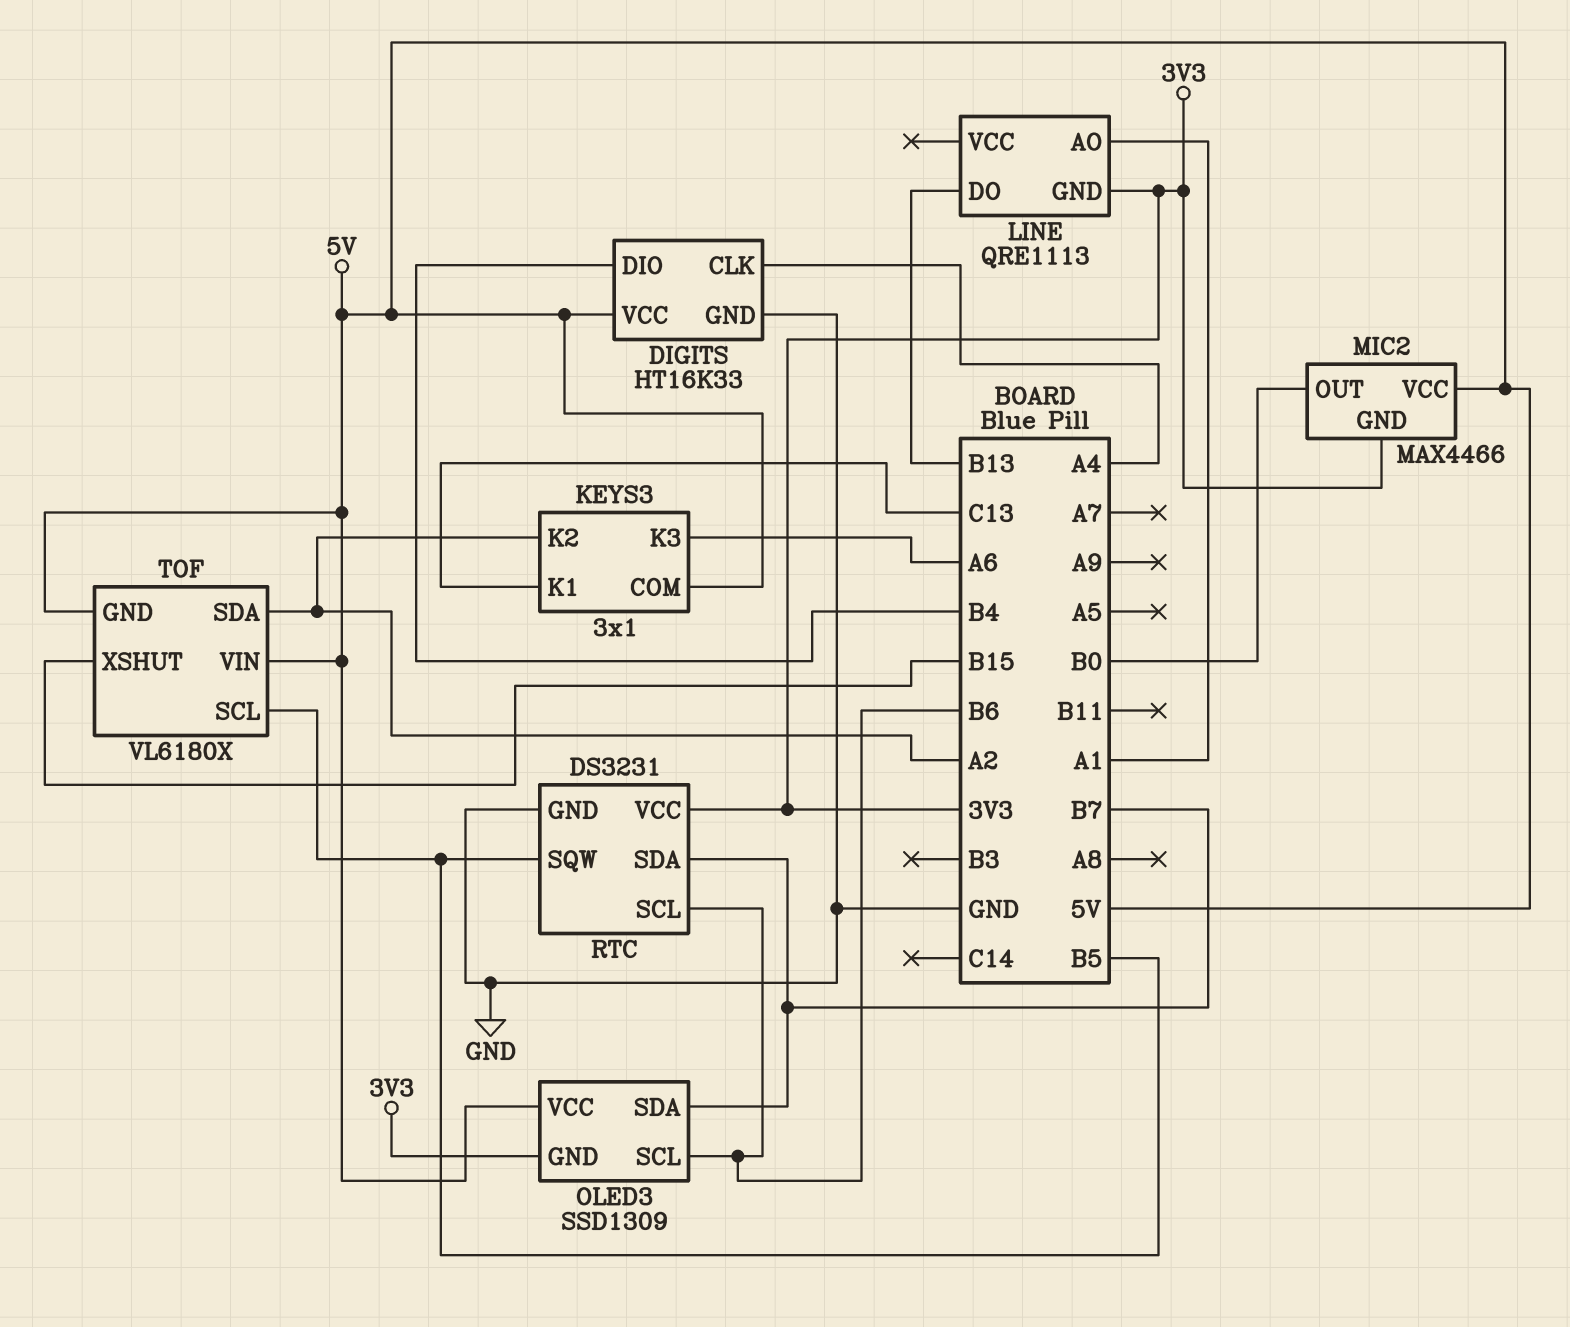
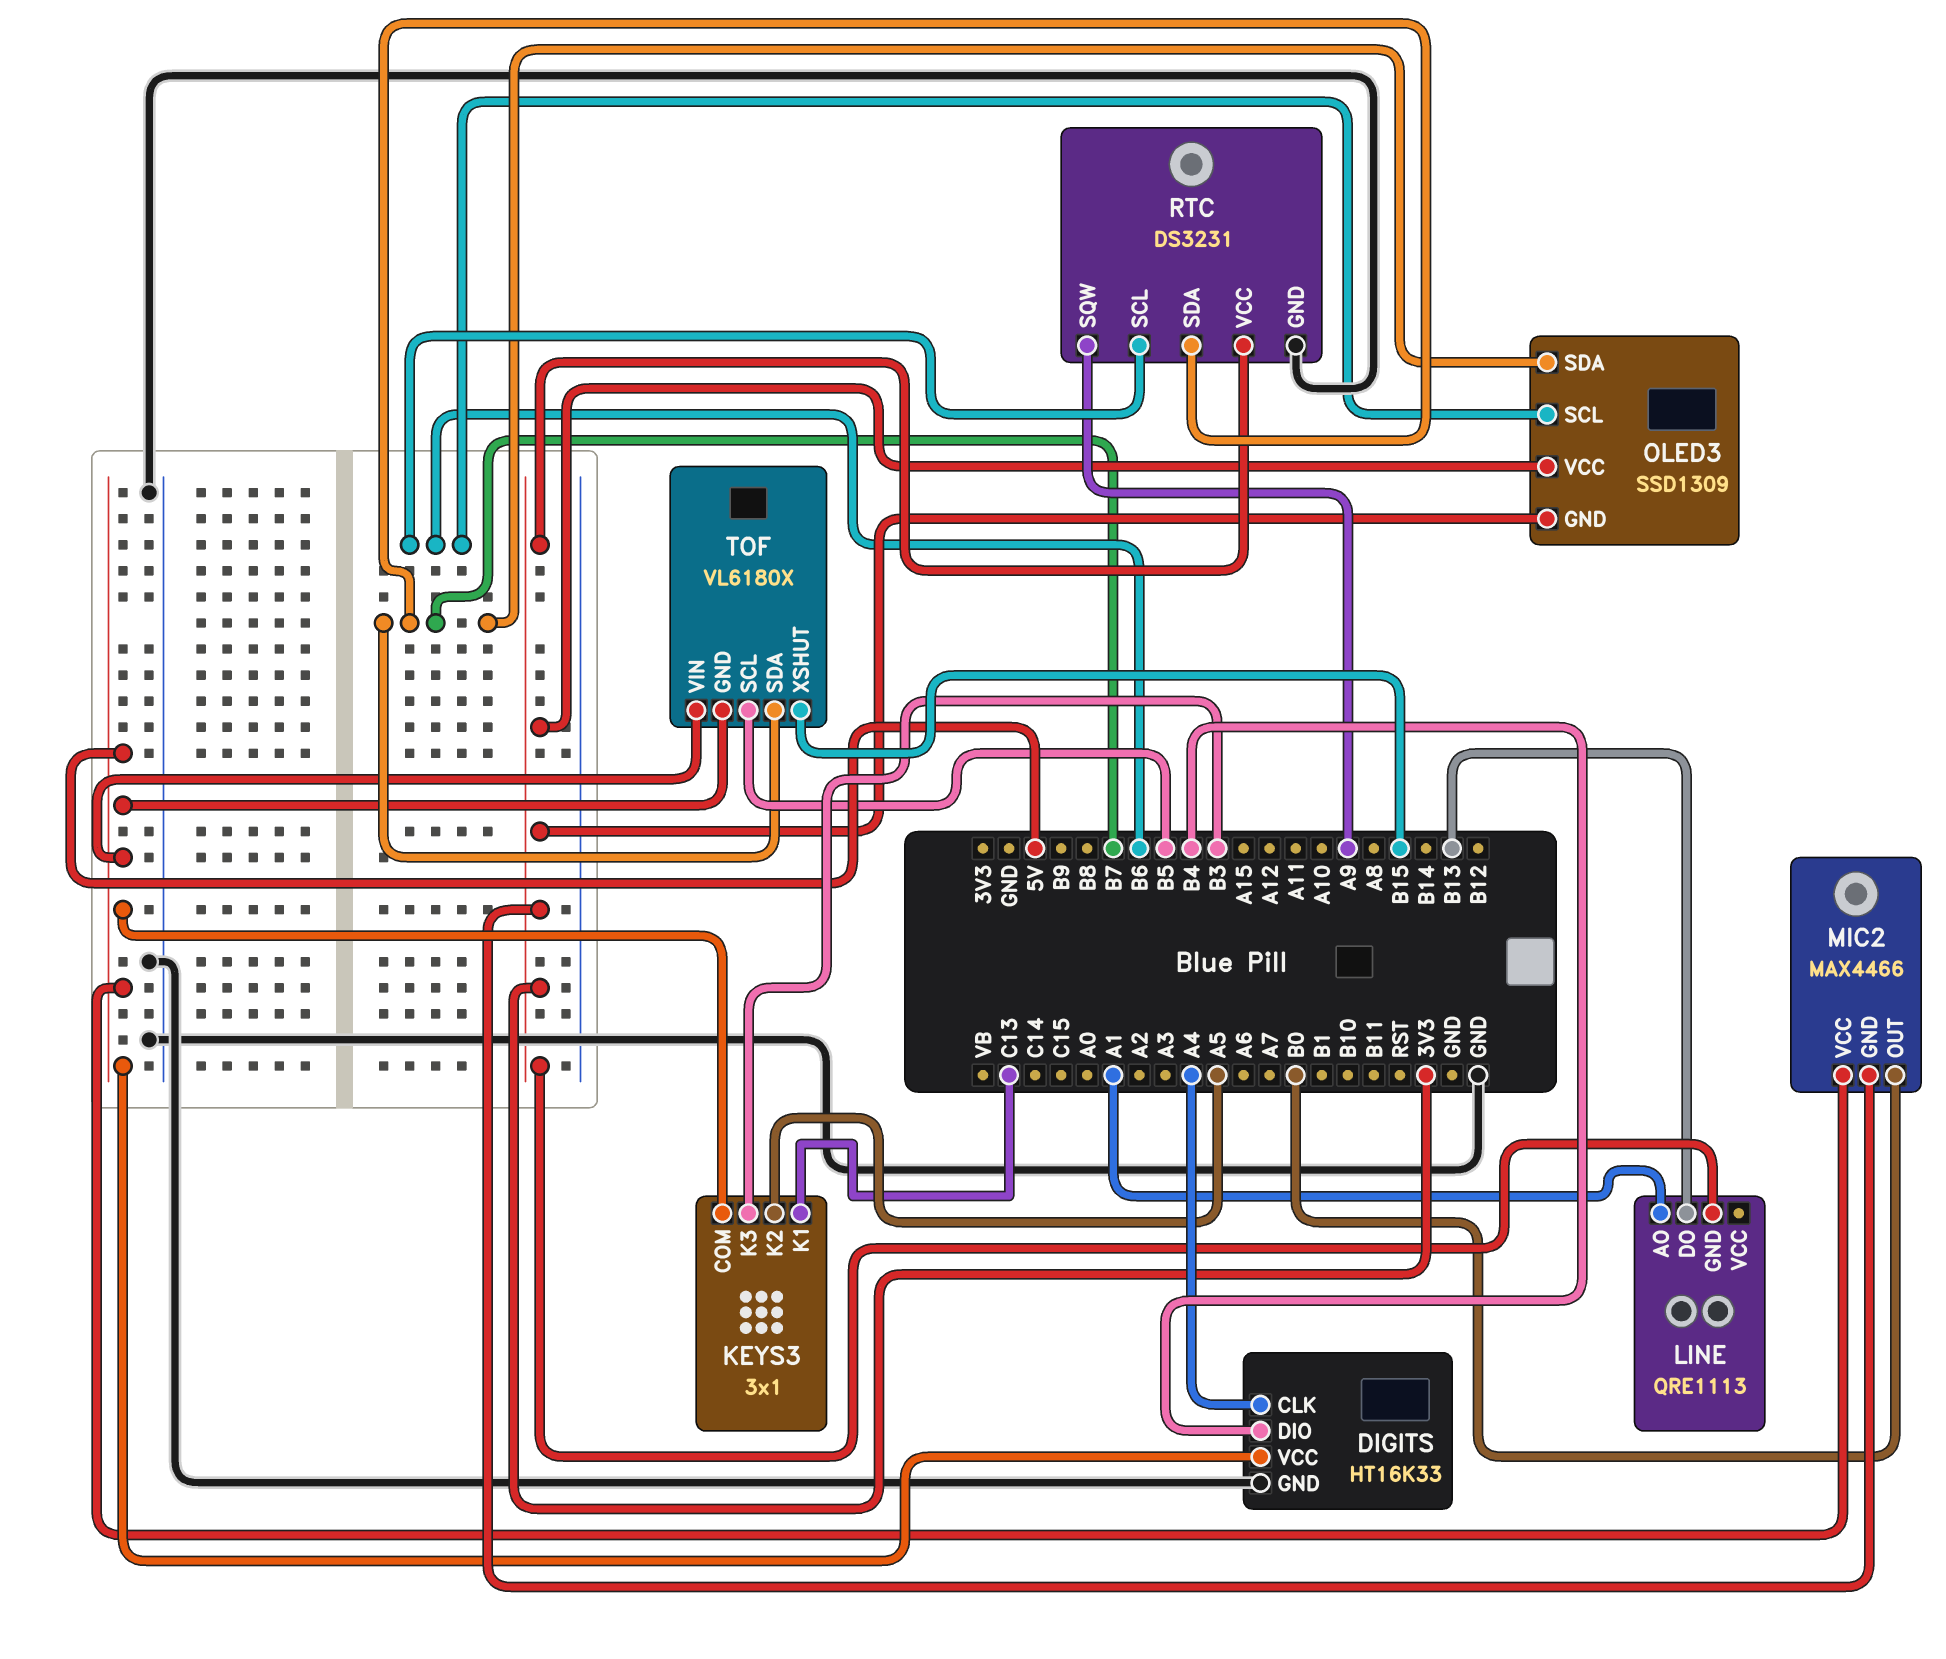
KEYS3 pin K2: A2 -> A5
KEYS3 pin K3: A6 -> B3
OLED3 pin VCC: 5V -> 3V3
RTC pin SQW: B5 -> A9
TOF pin SDA: A2 -> B7

